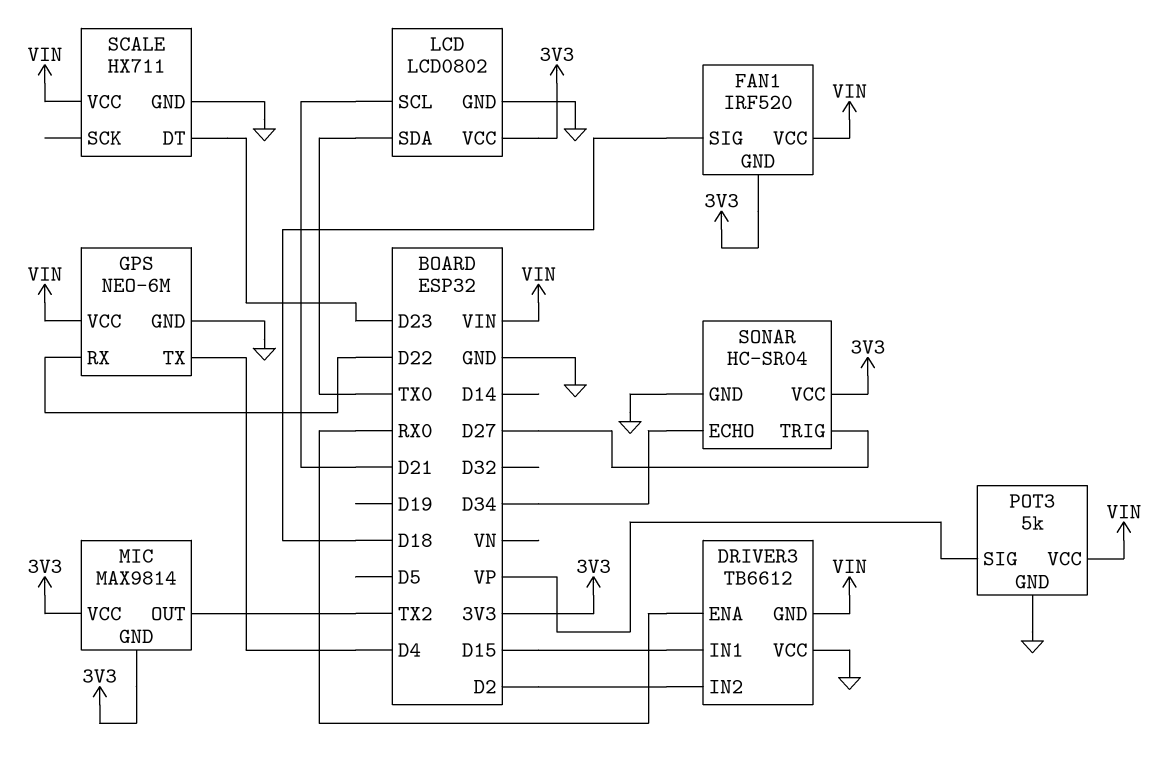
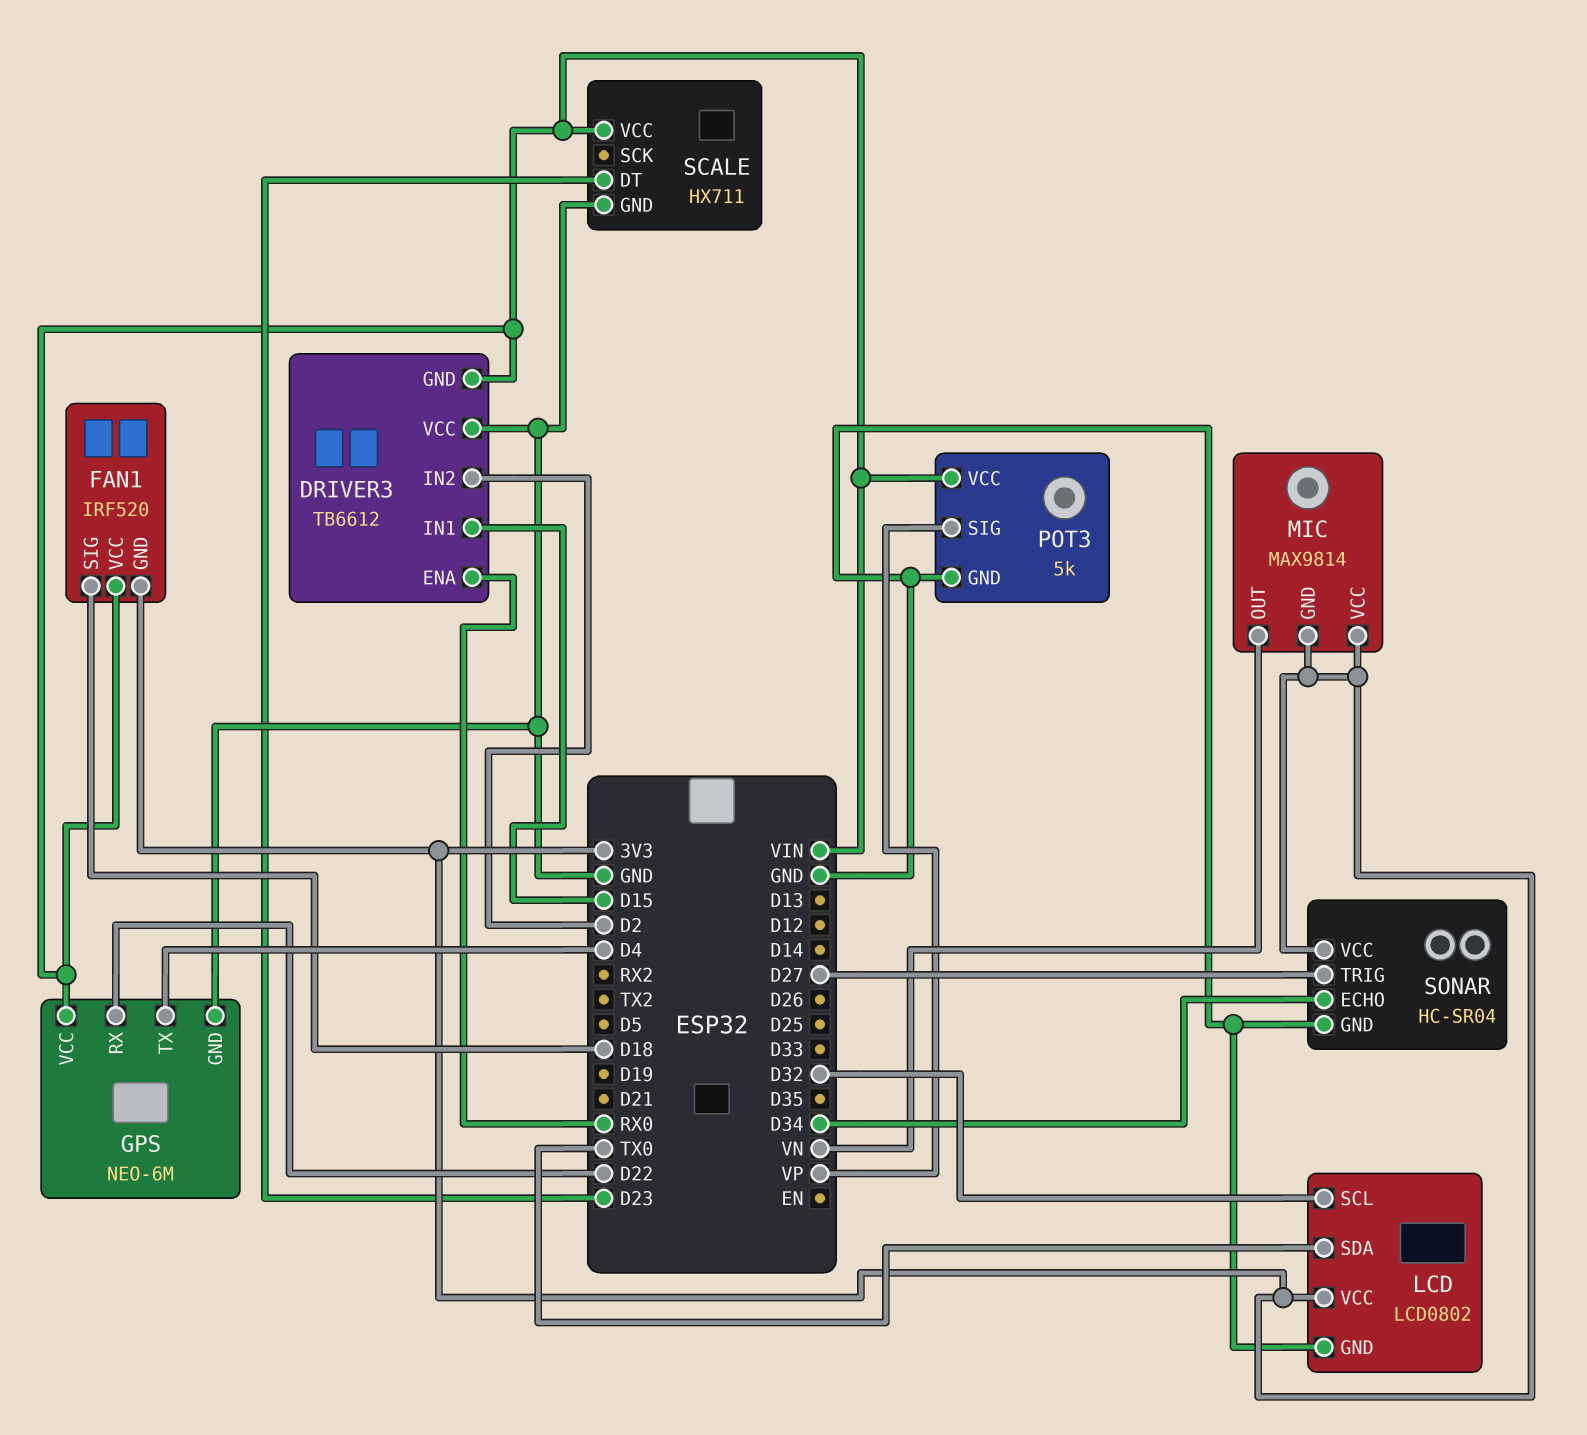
LCD pin SCL: D21 -> D32
MIC pin OUT: TX2 -> VN

